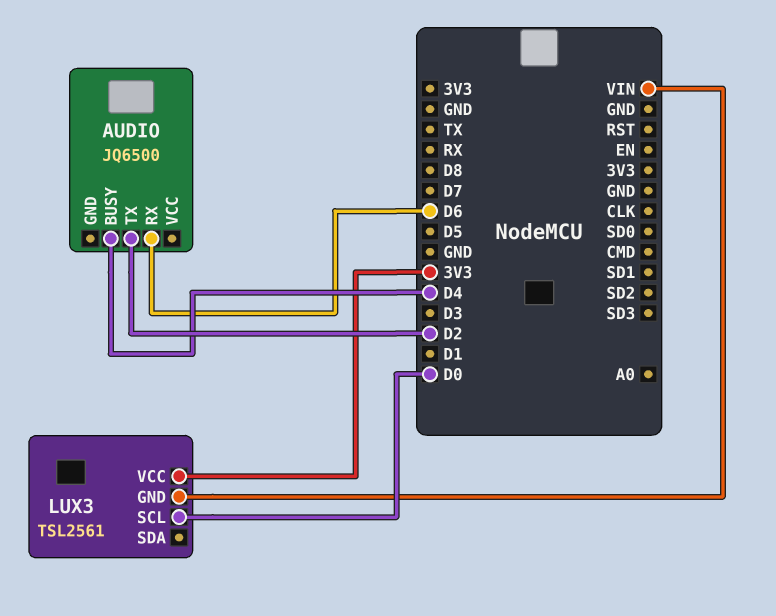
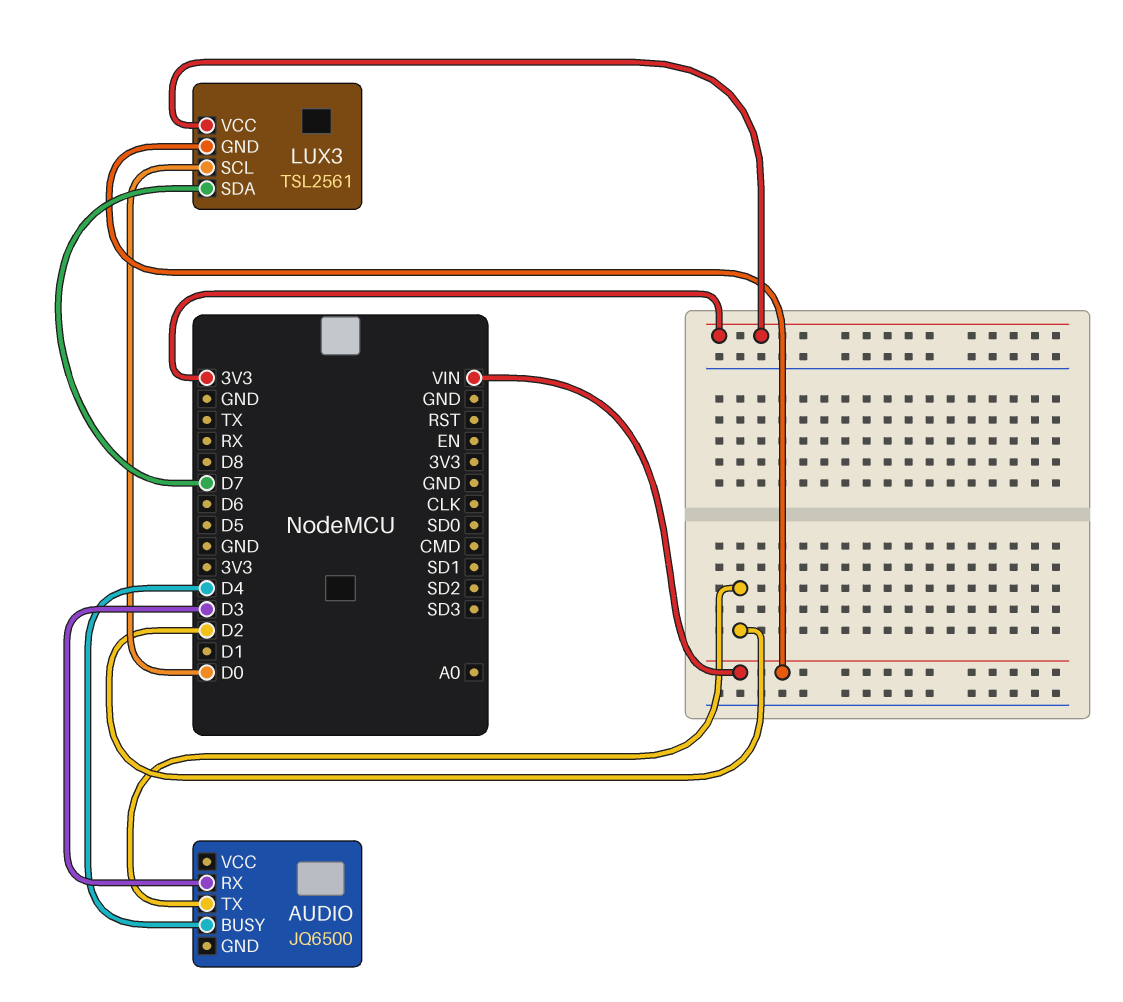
AUDIO pin RX: D6 -> D3
LUX3 pin SDA: none -> D7

